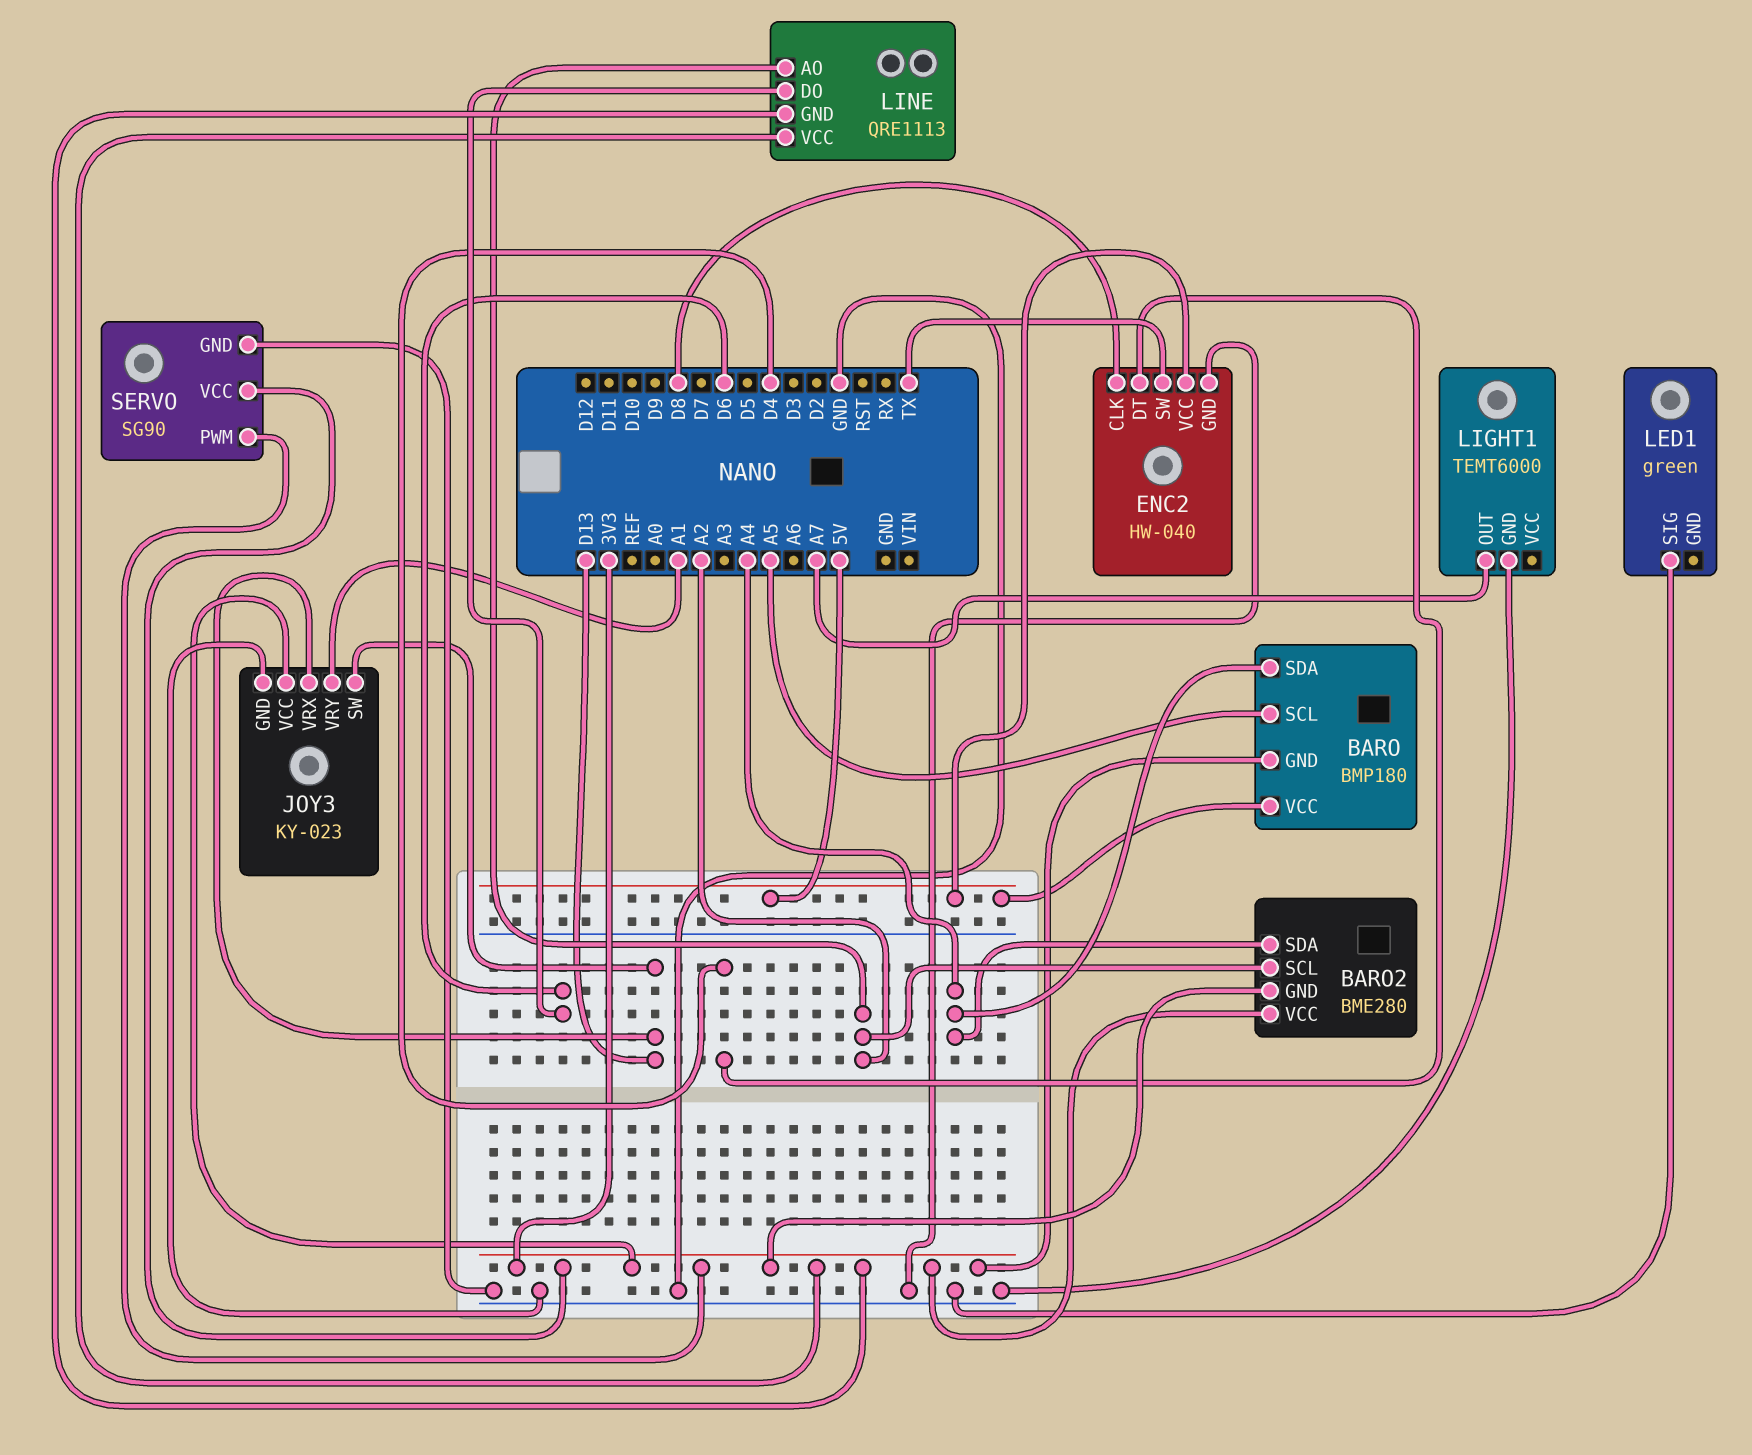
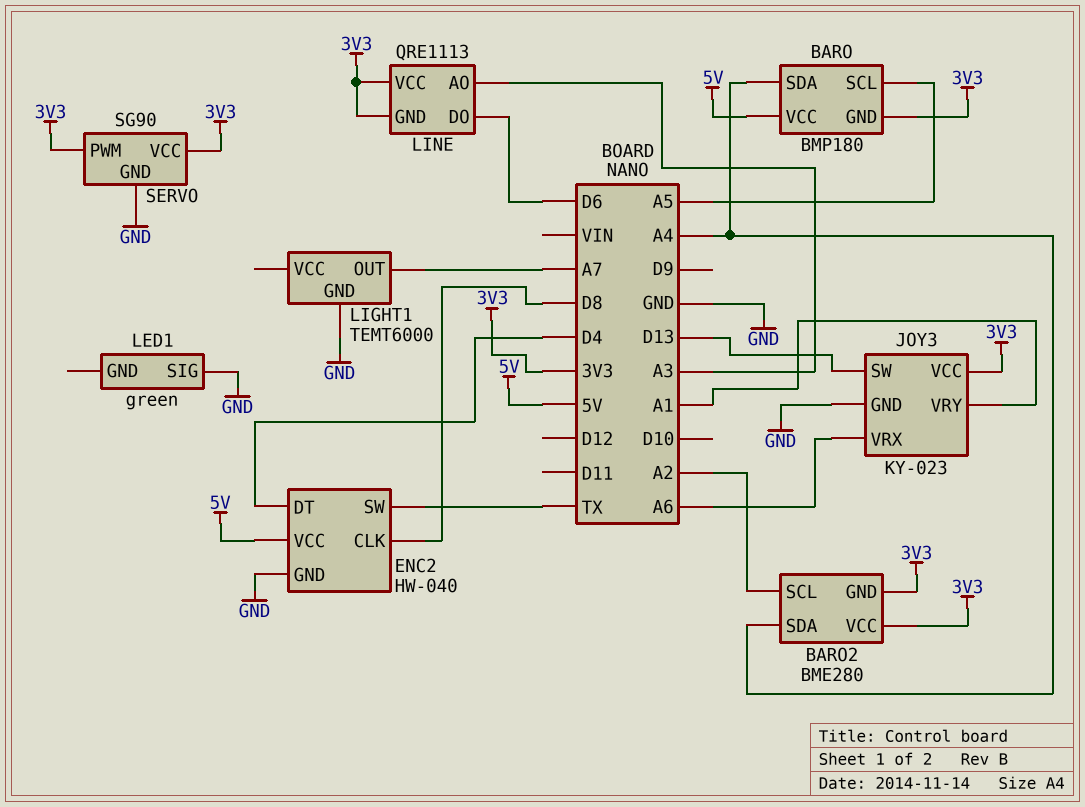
JOY3 pin VRX: D13 -> A6
LINE pin AO: A2 -> A3

